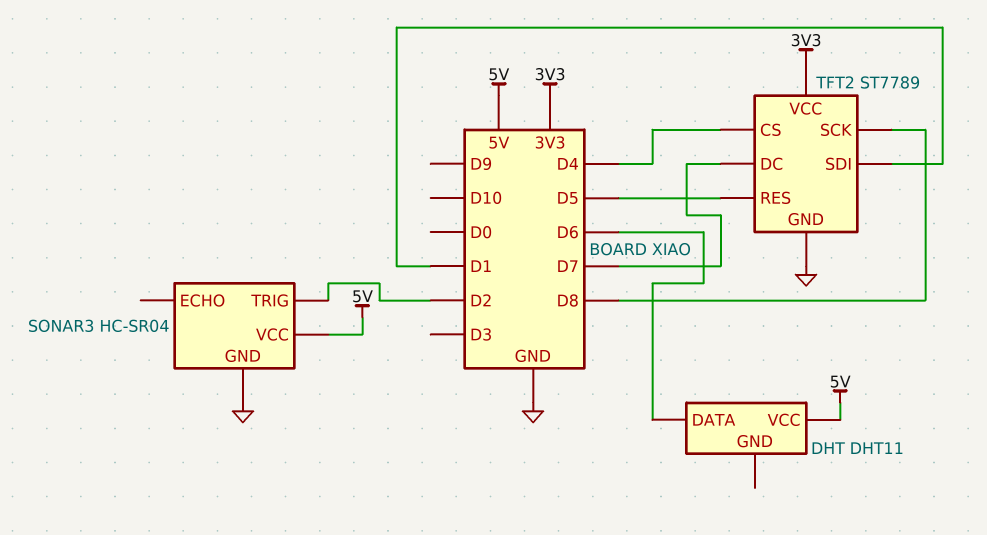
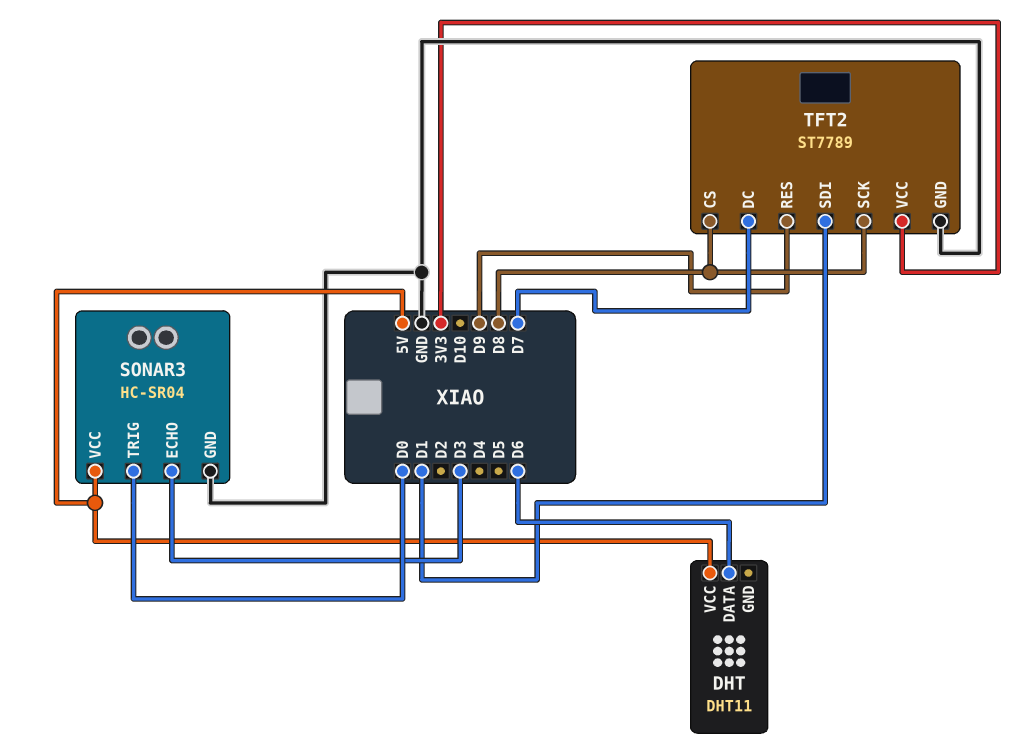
SONAR3 pin ECHO: none -> D3
SONAR3 pin TRIG: D2 -> D0
TFT2 pin CS: D4 -> D8
TFT2 pin RES: D5 -> D9

